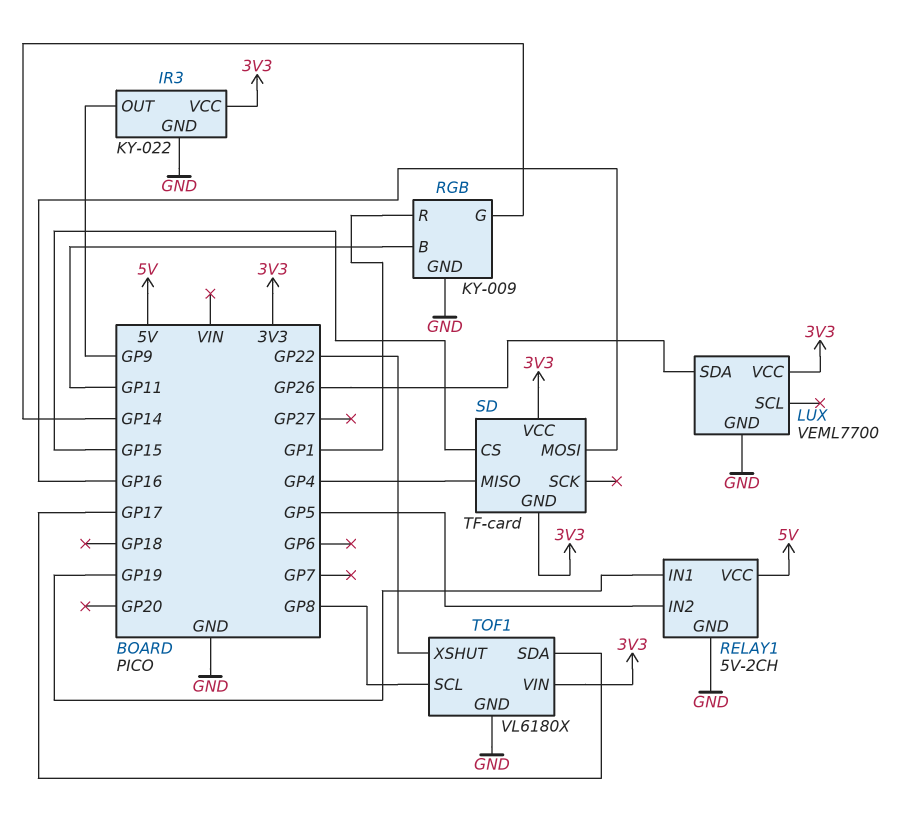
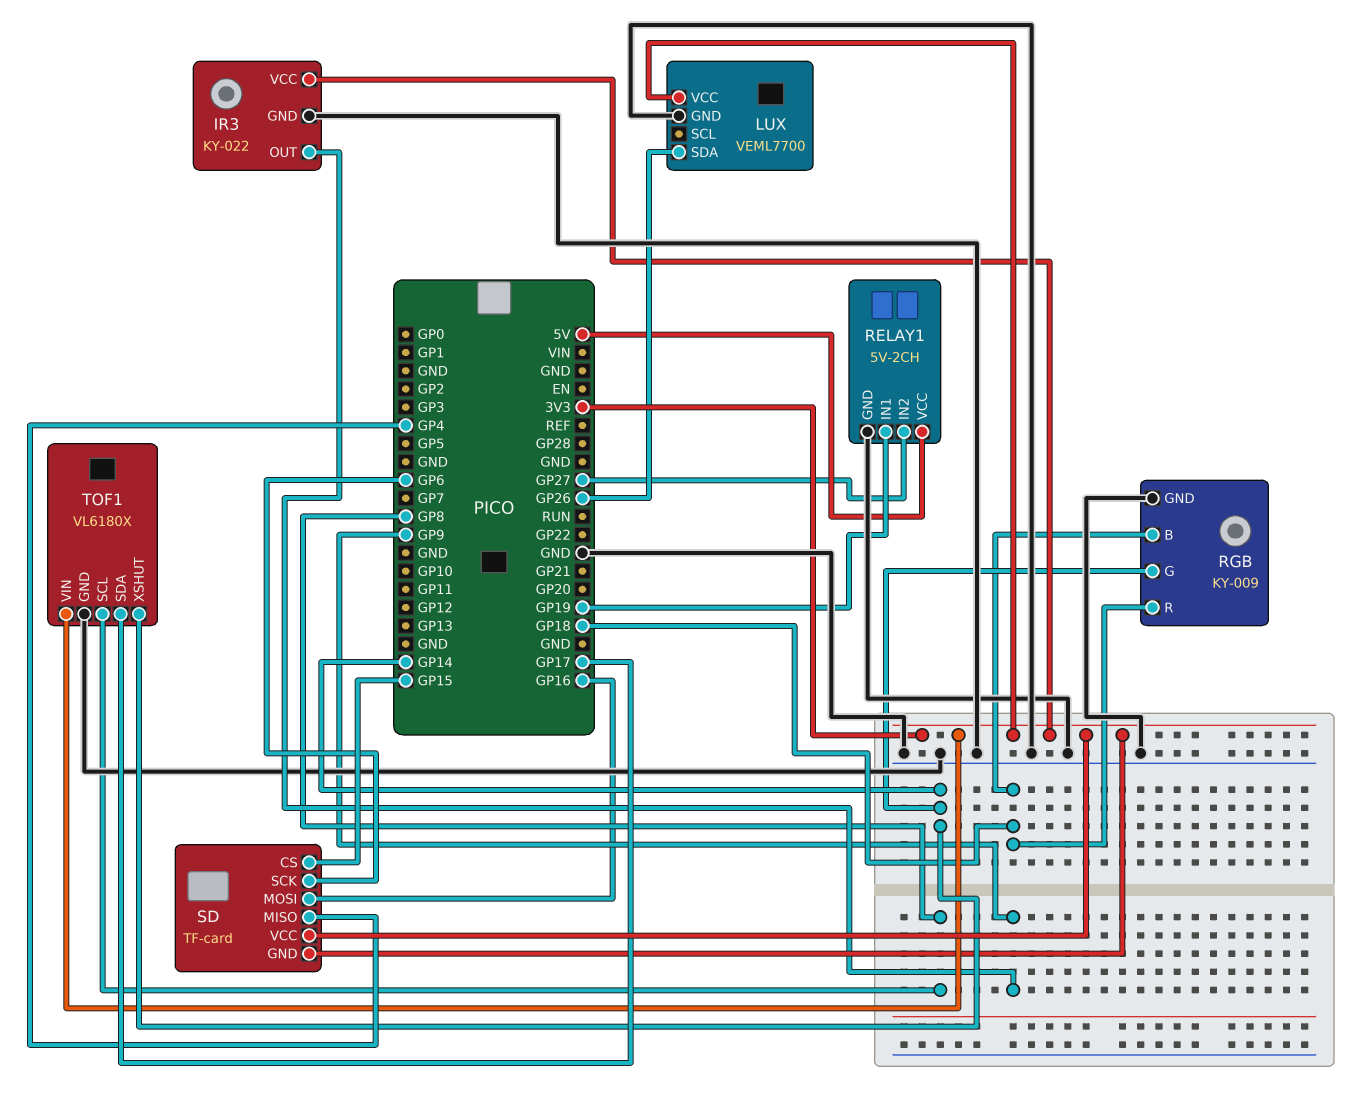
RELAY1 pin IN2: GP5 -> GP27
RGB pin B: GP11 -> GP18
RGB pin R: GP1 -> GP18
SD pin SCK: none -> GP6
TOF1 pin XSHUT: GP22 -> GP14

